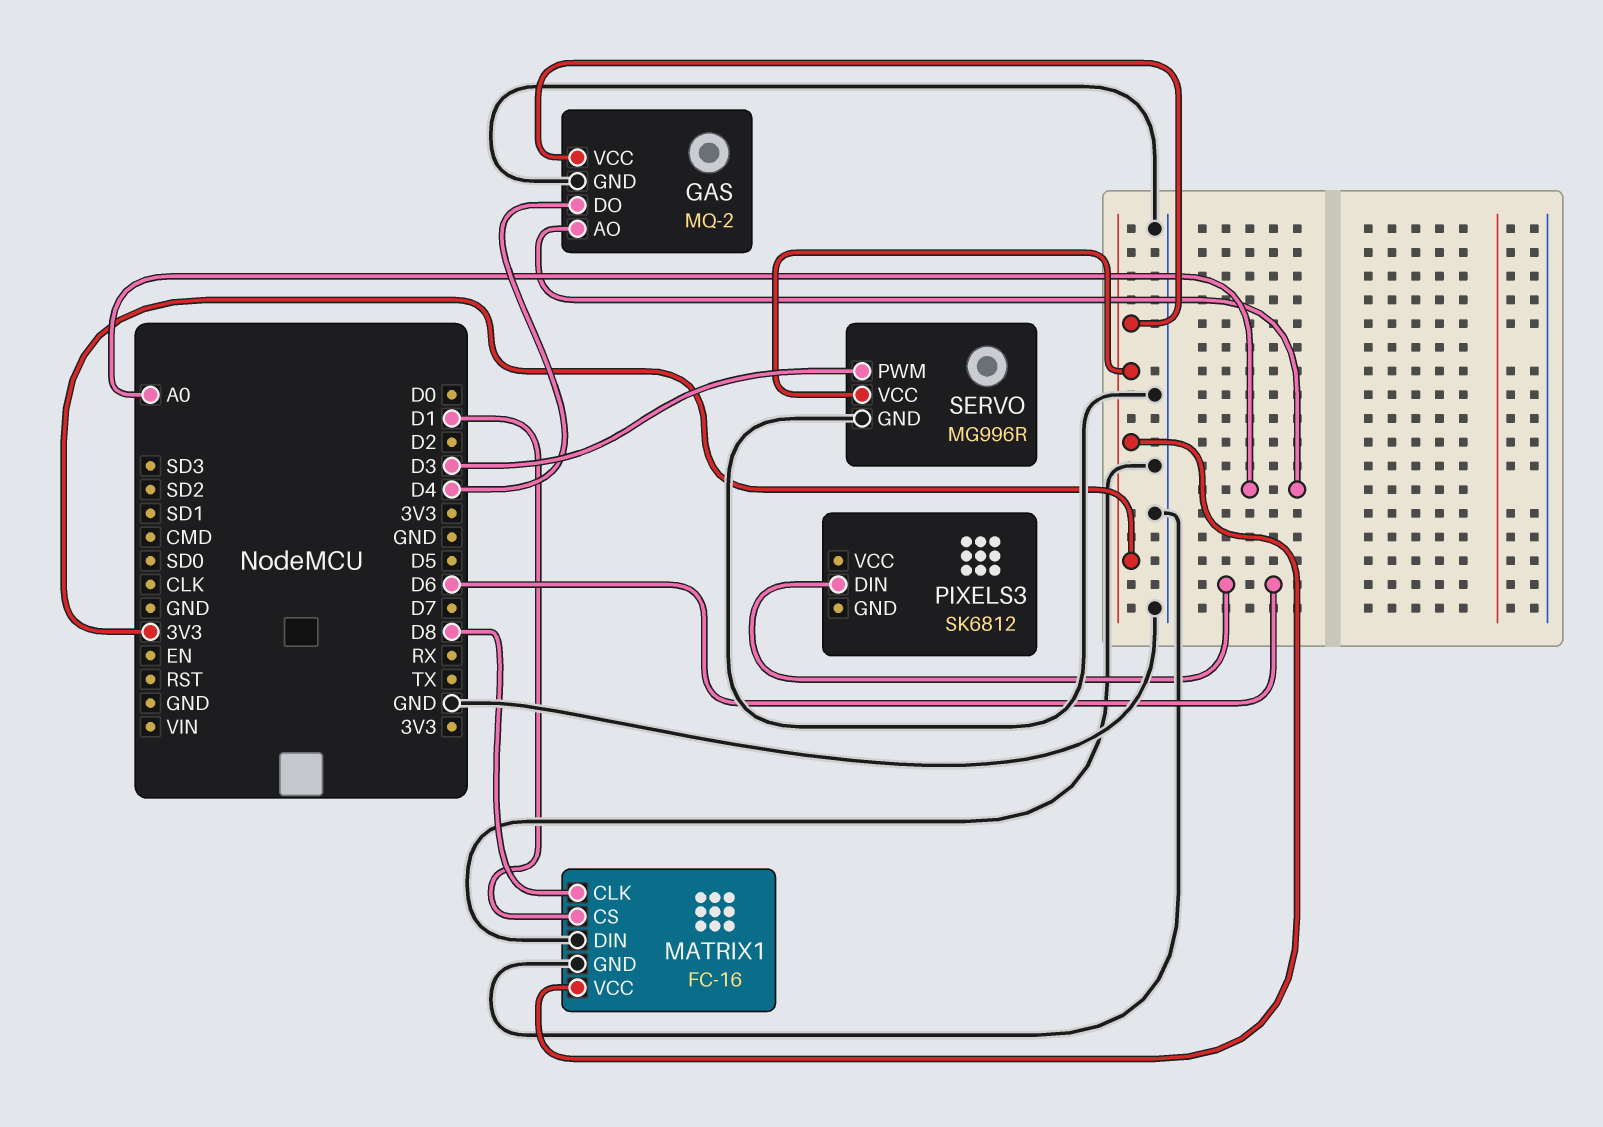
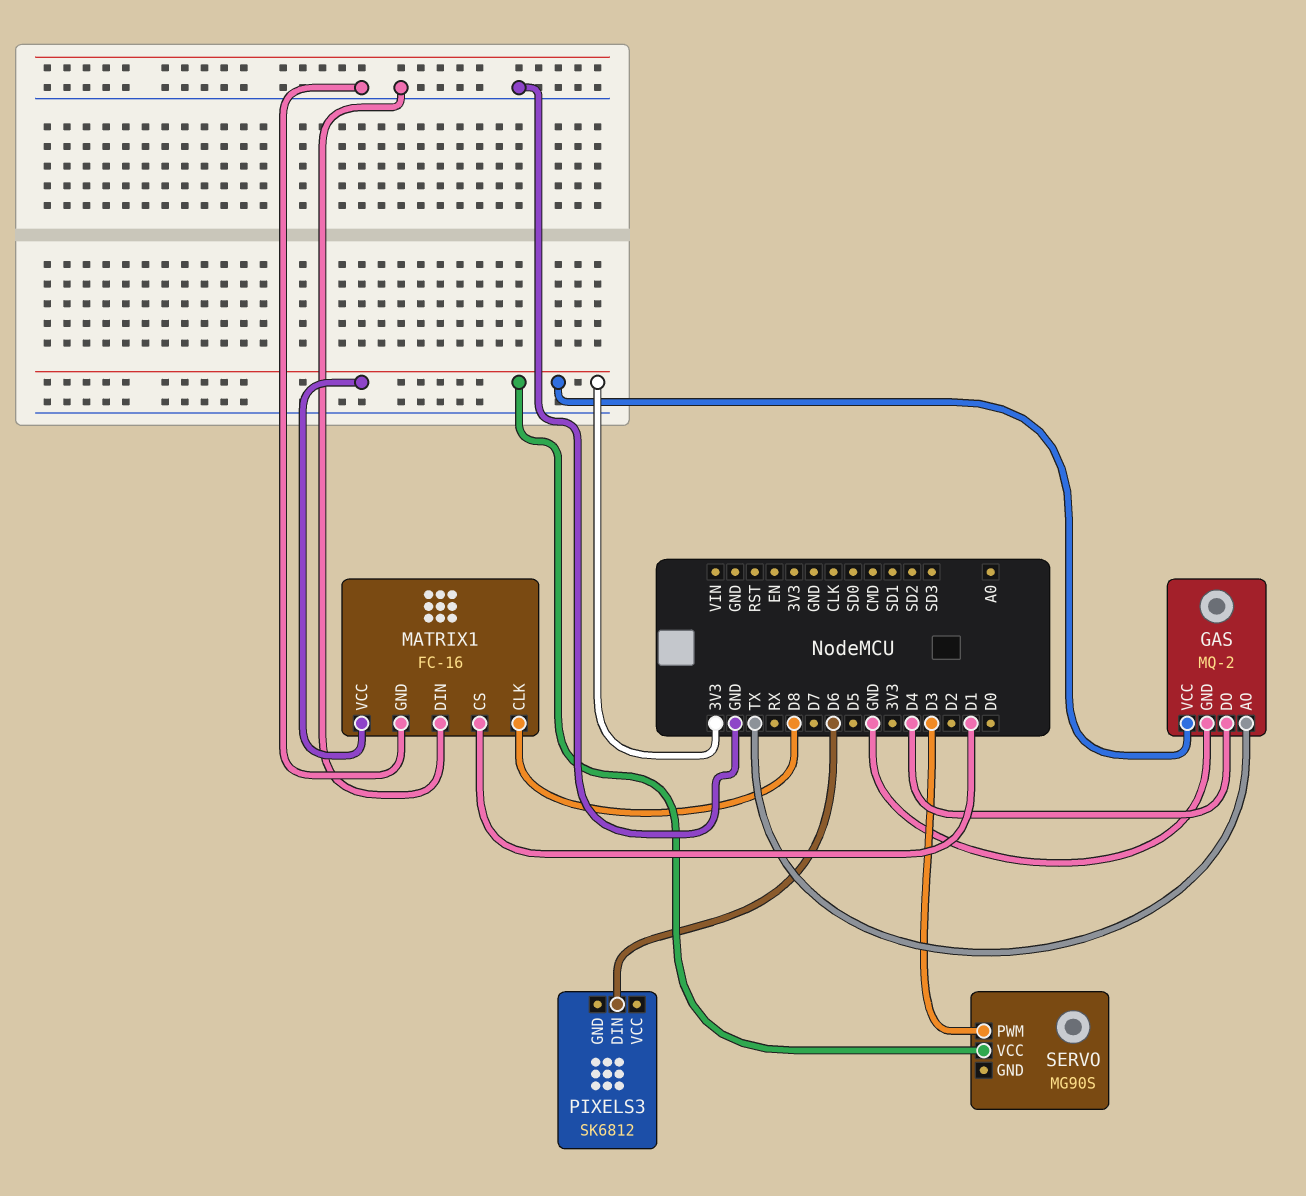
GAS pin AO: A0 -> TX
SERVO: MG996R -> MG90S
SERVO pin GND: GND -> none

